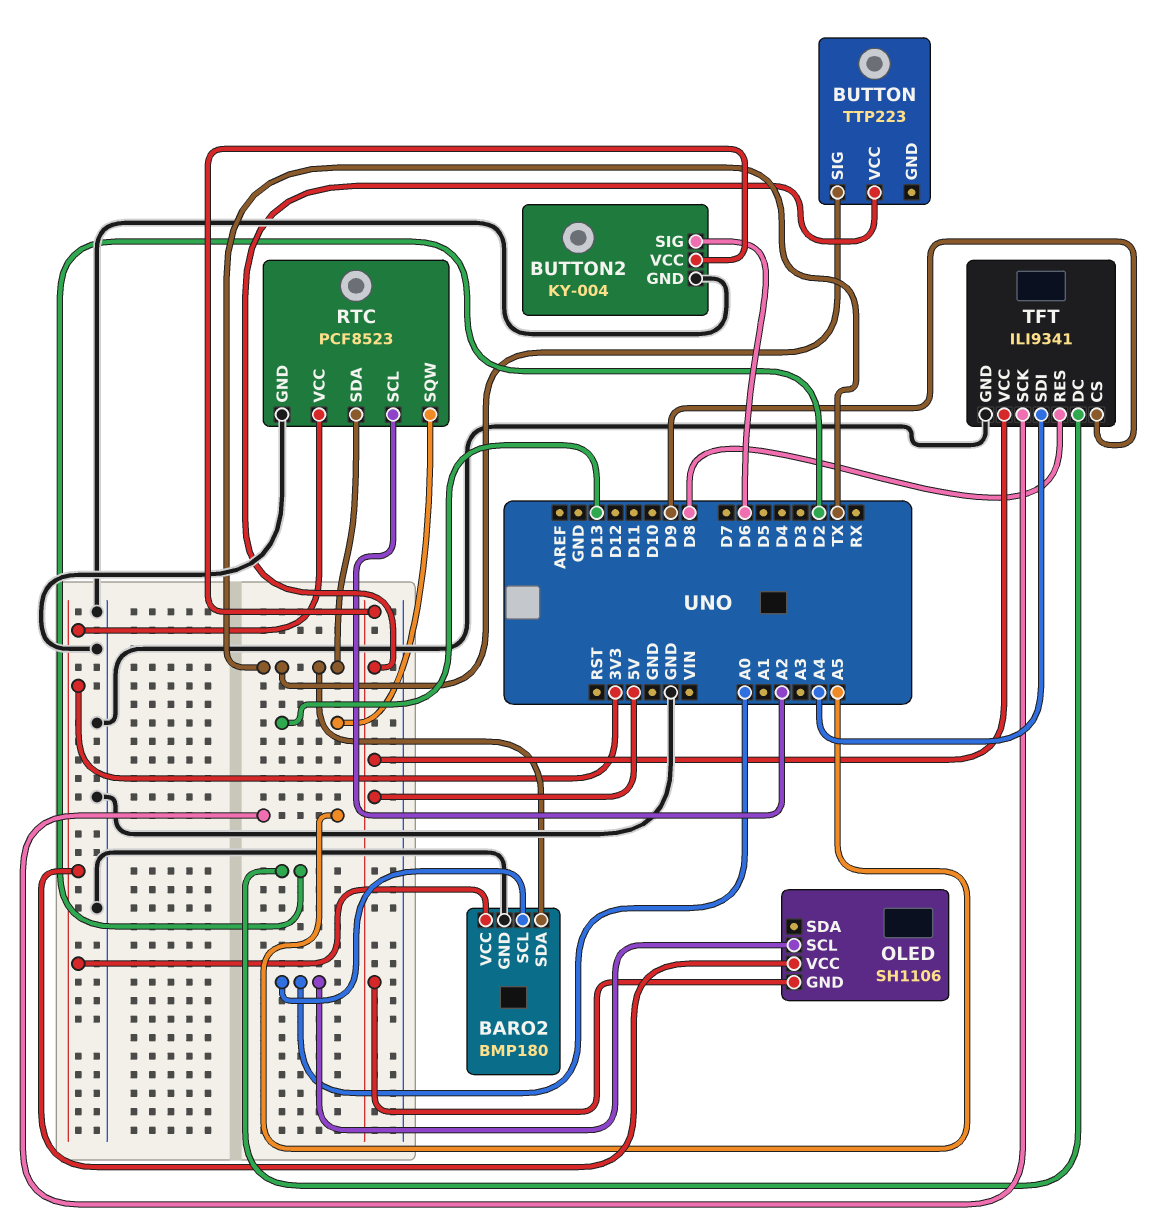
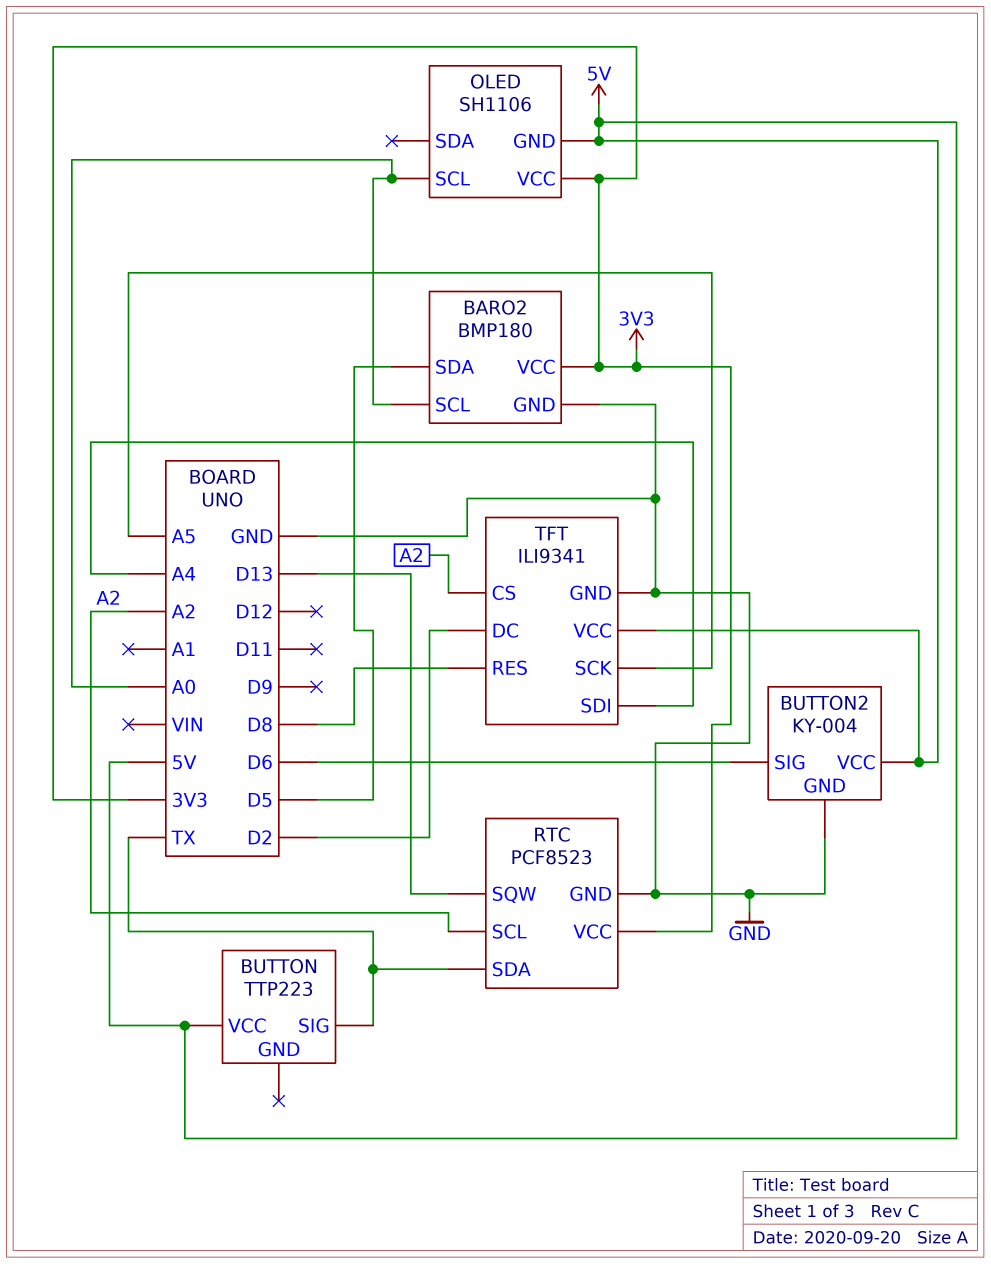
BARO2 pin SDA: TX -> D5
TFT pin CS: D9 -> A2

